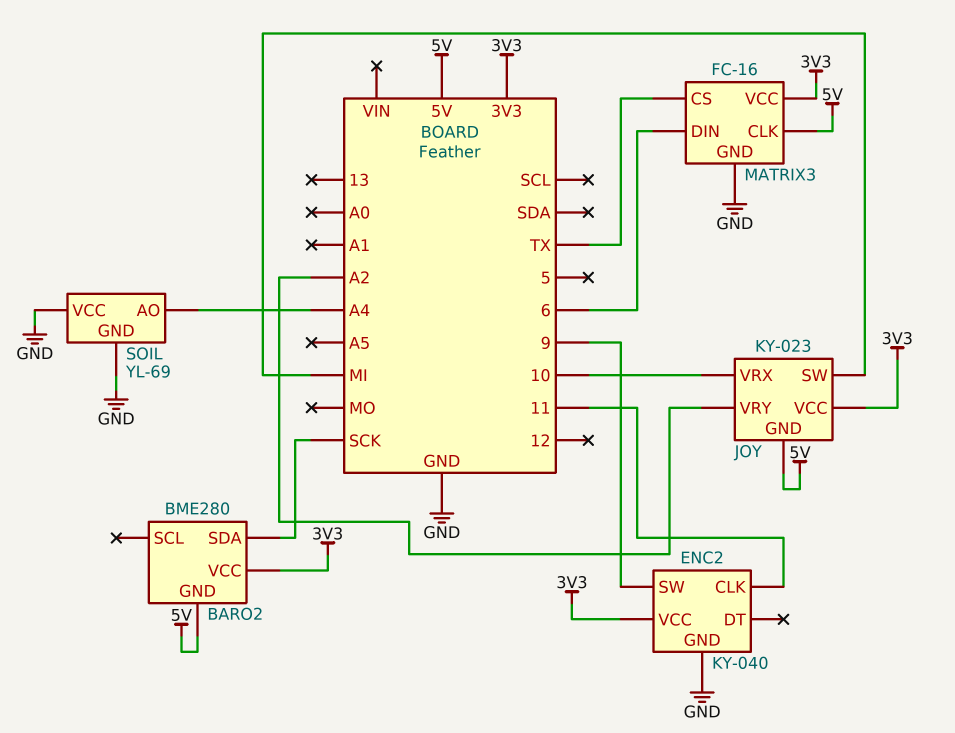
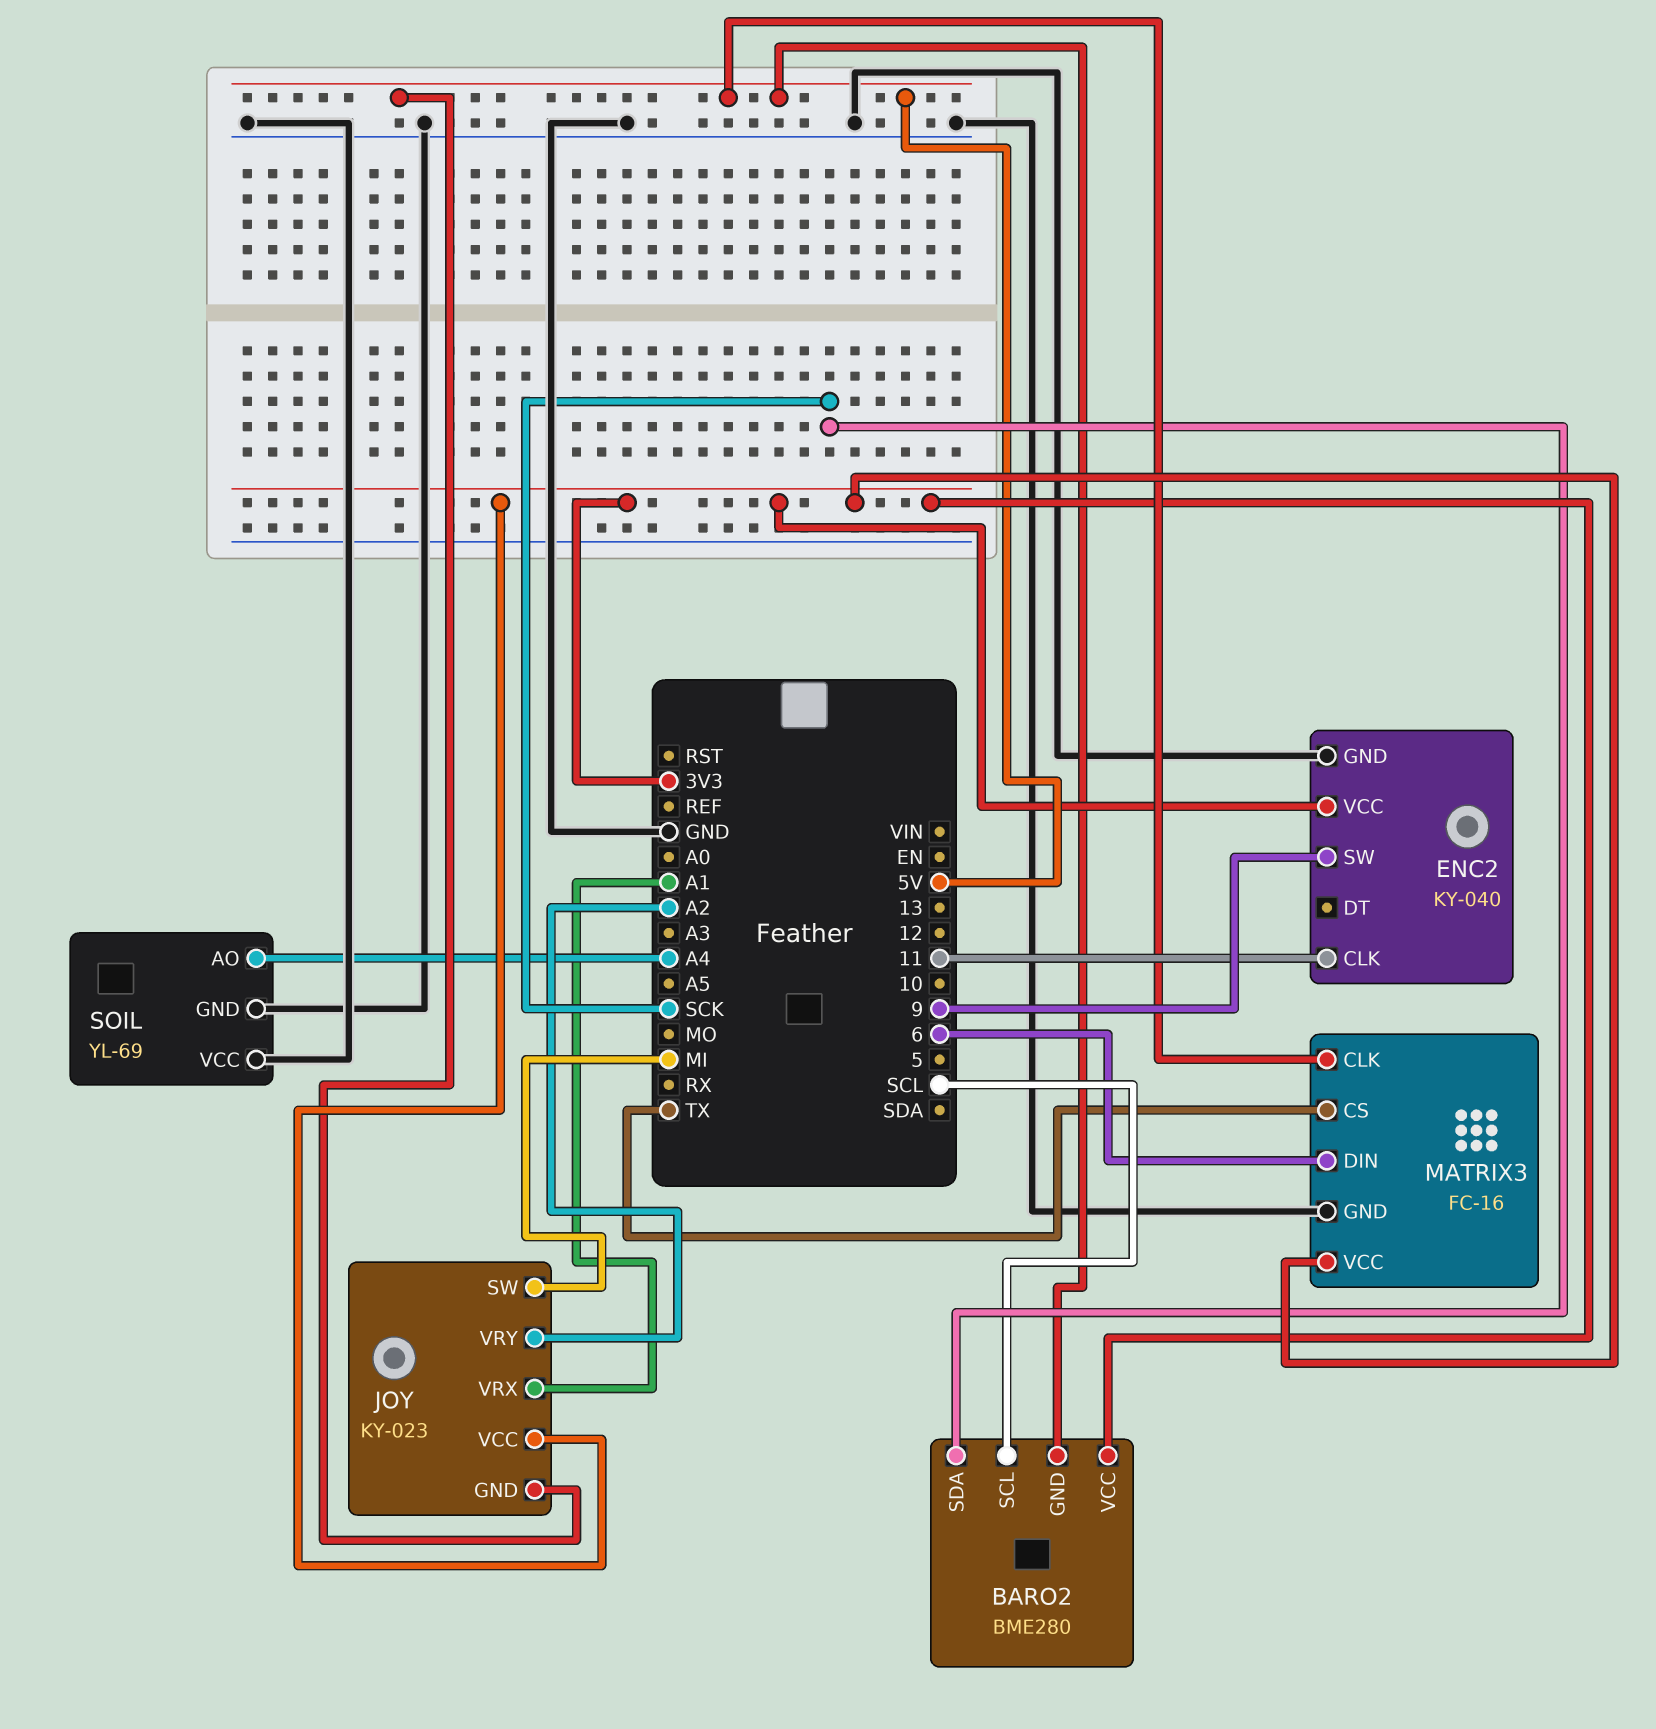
BARO2 pin SCL: none -> SCL
JOY pin VRX: 10 -> A1

